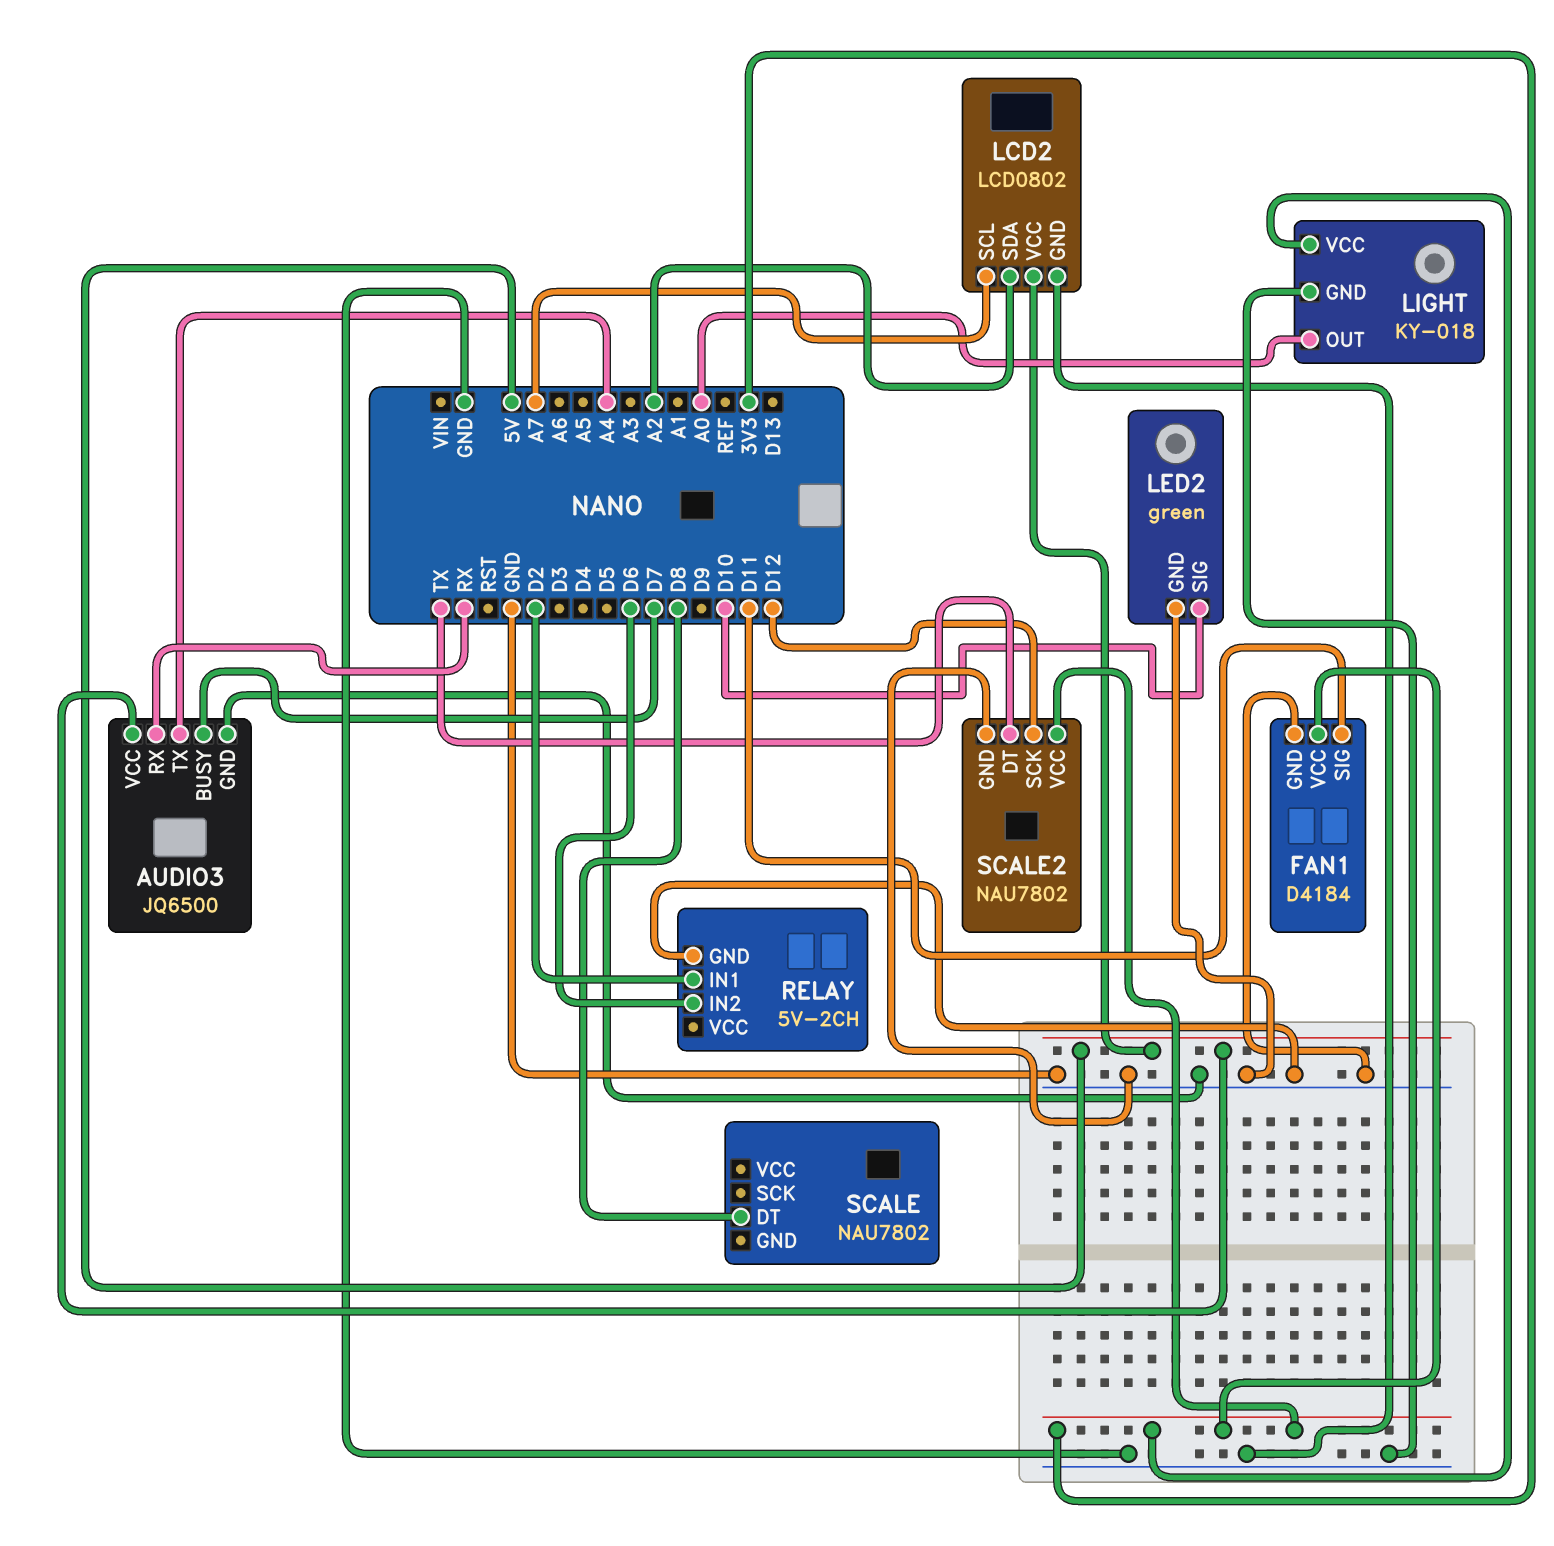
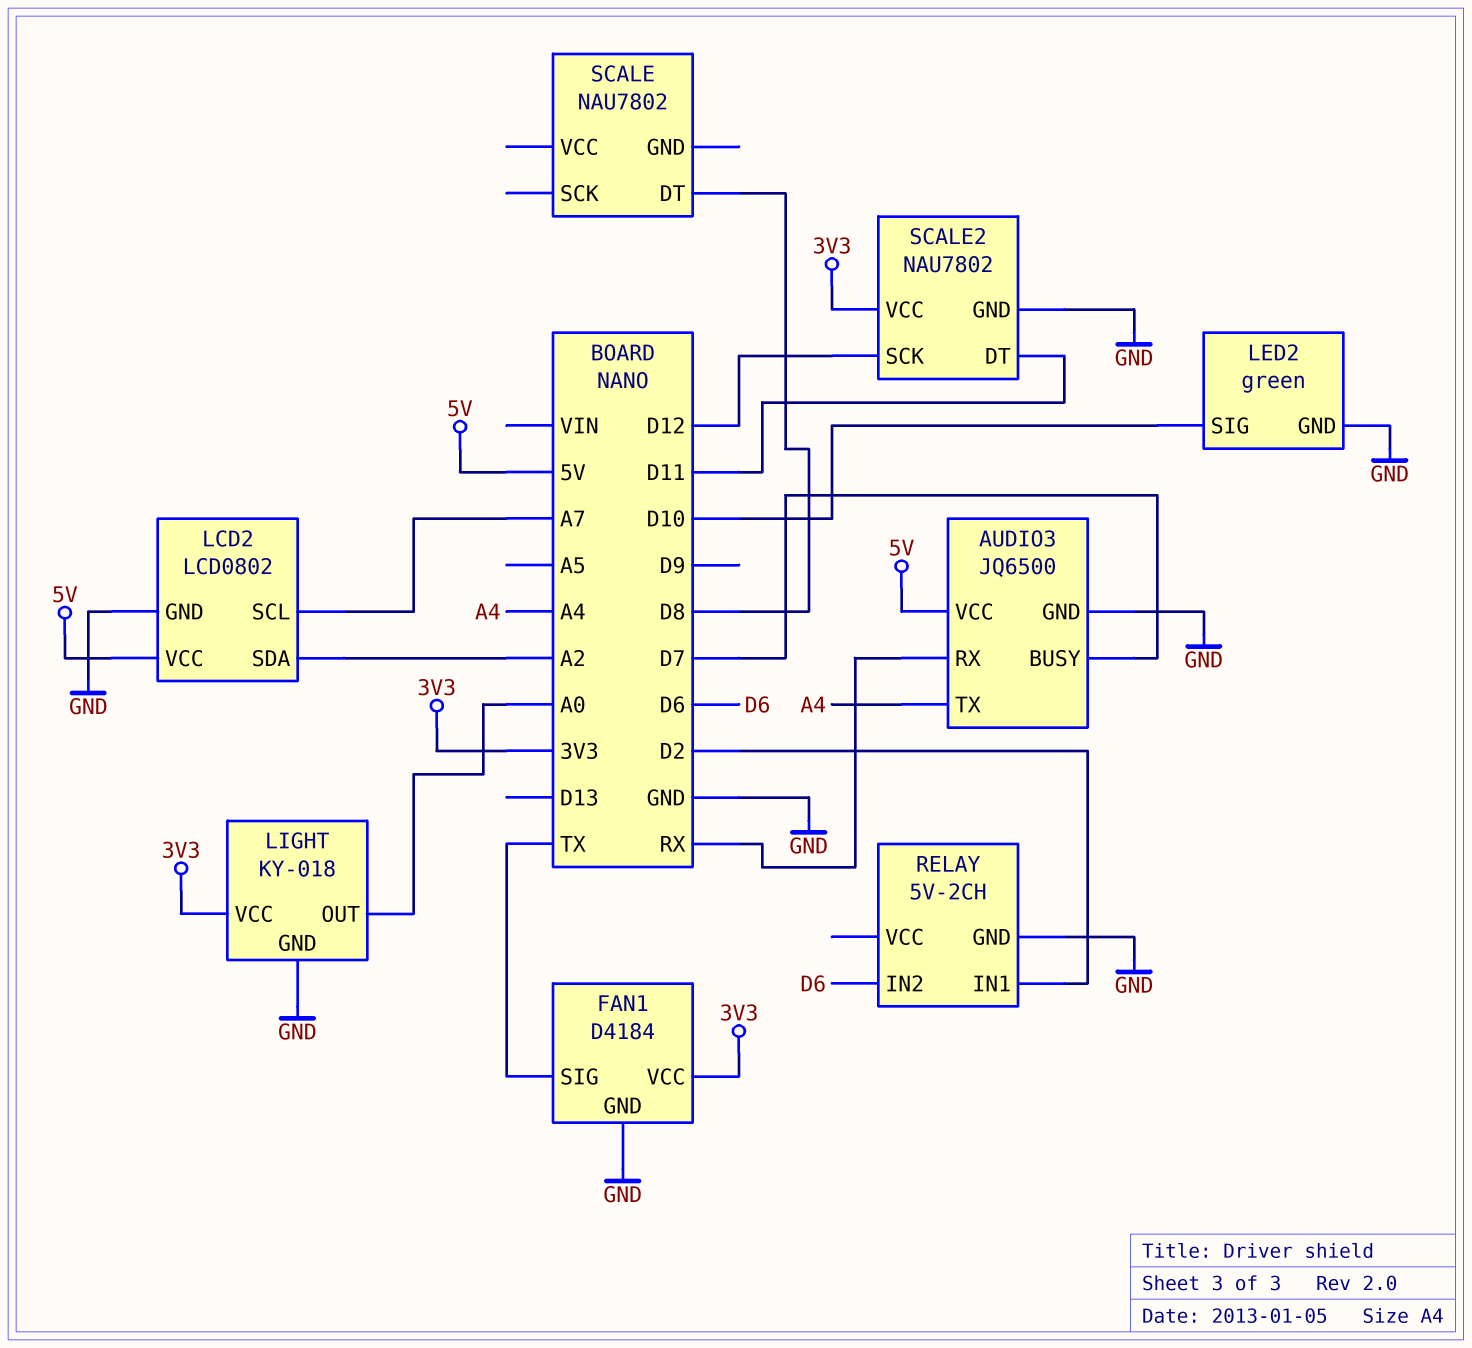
FAN1 pin SIG: D11 -> TX
SCALE2 pin DT: TX -> D11

